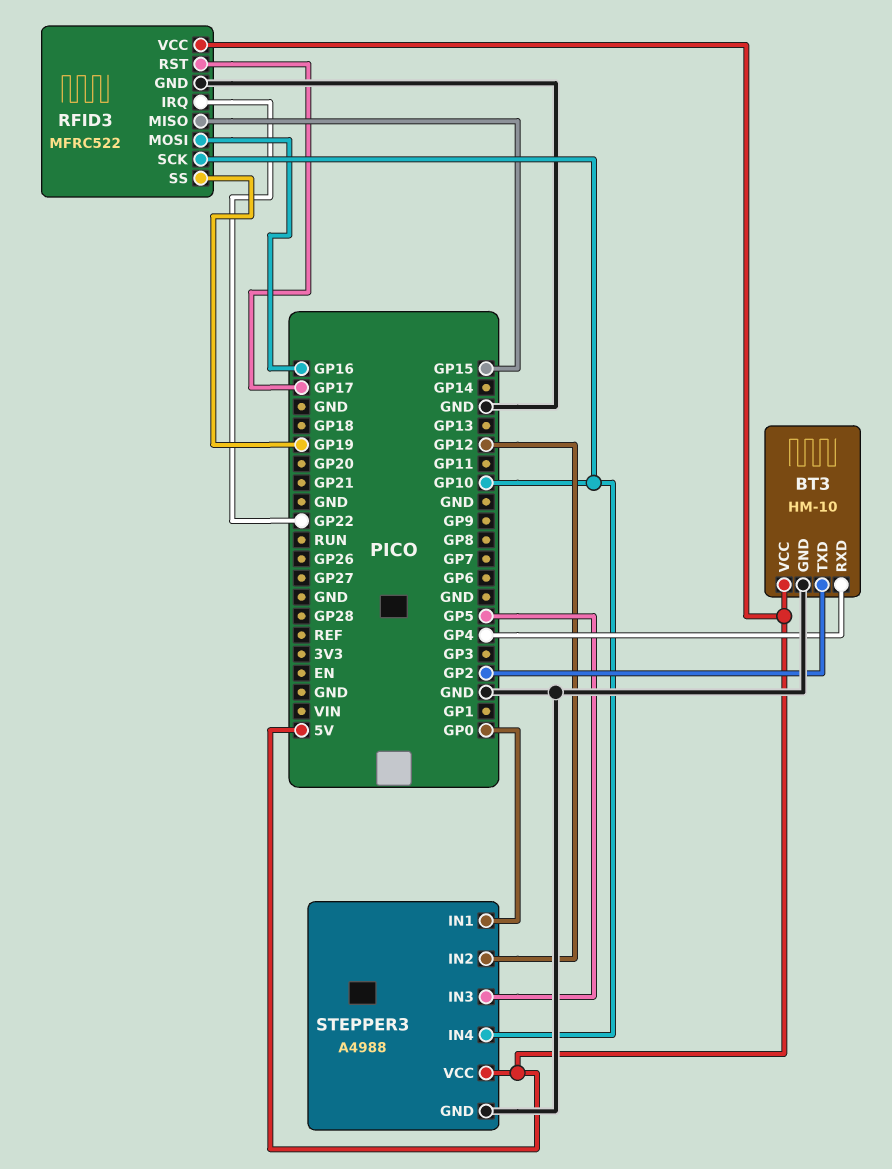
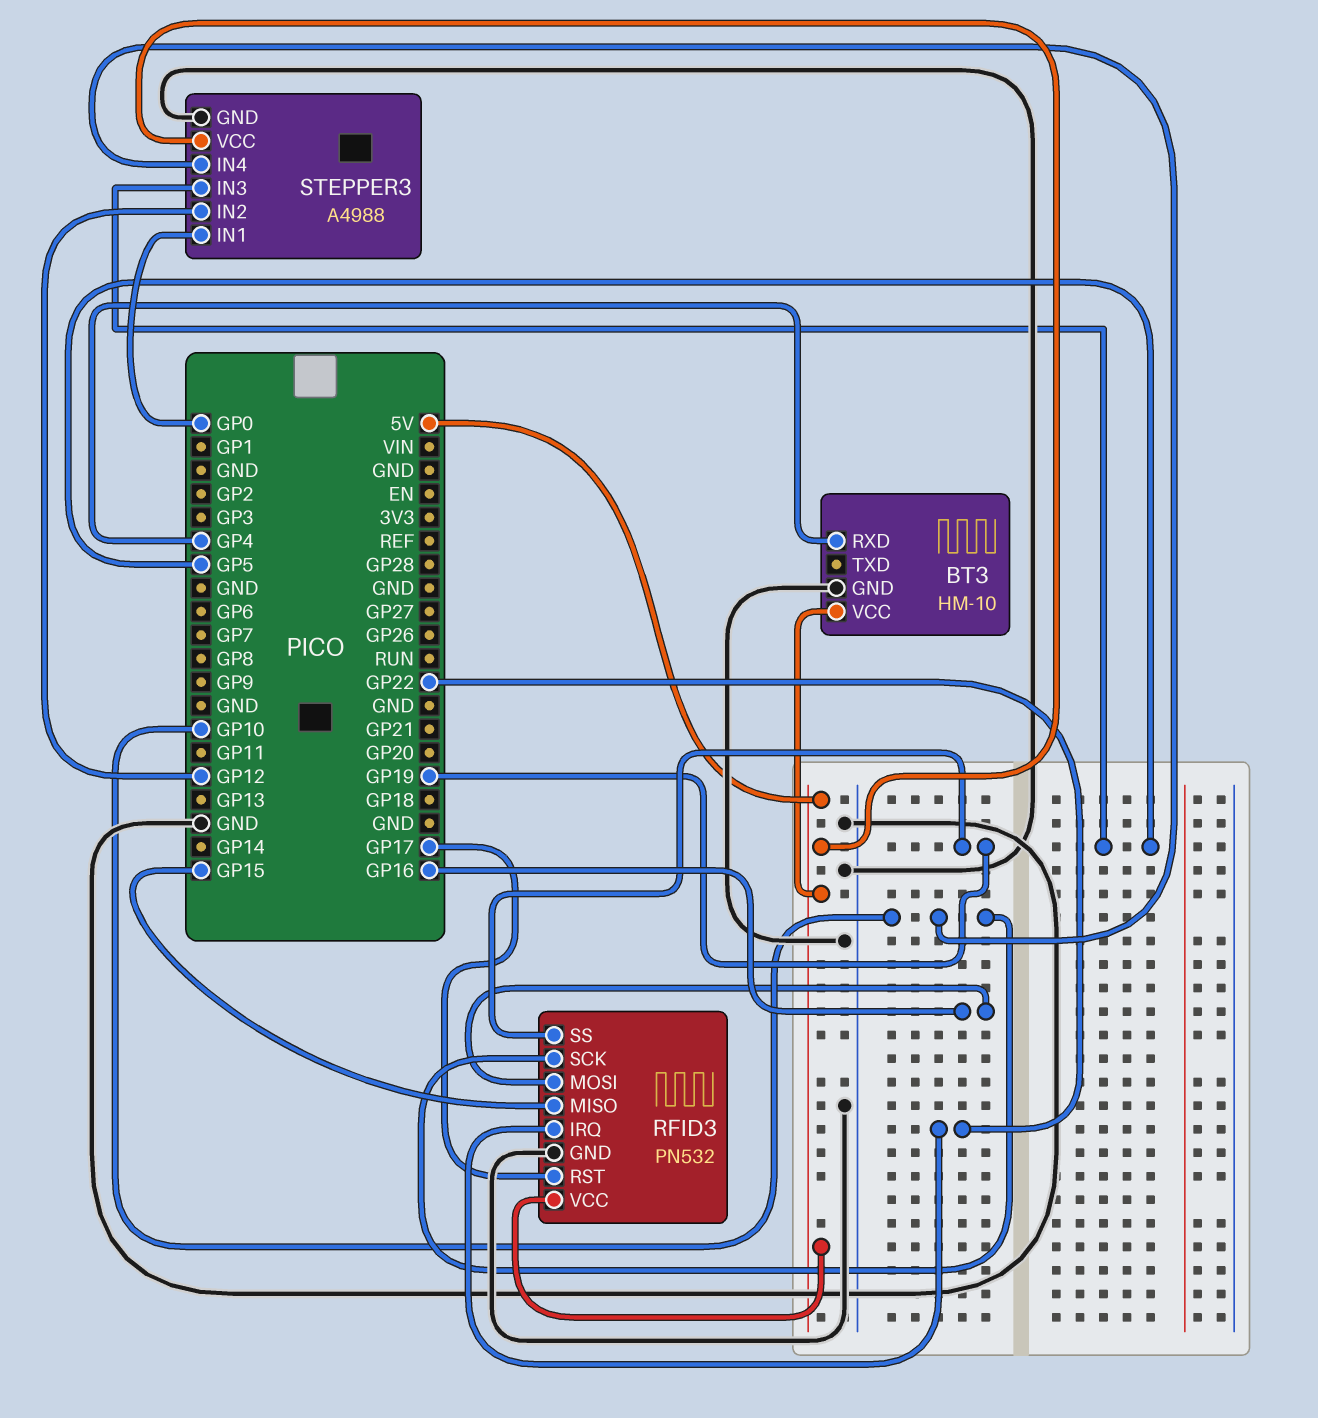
BT3 pin TXD: GP2 -> none
RFID3: MFRC522 -> PN532

